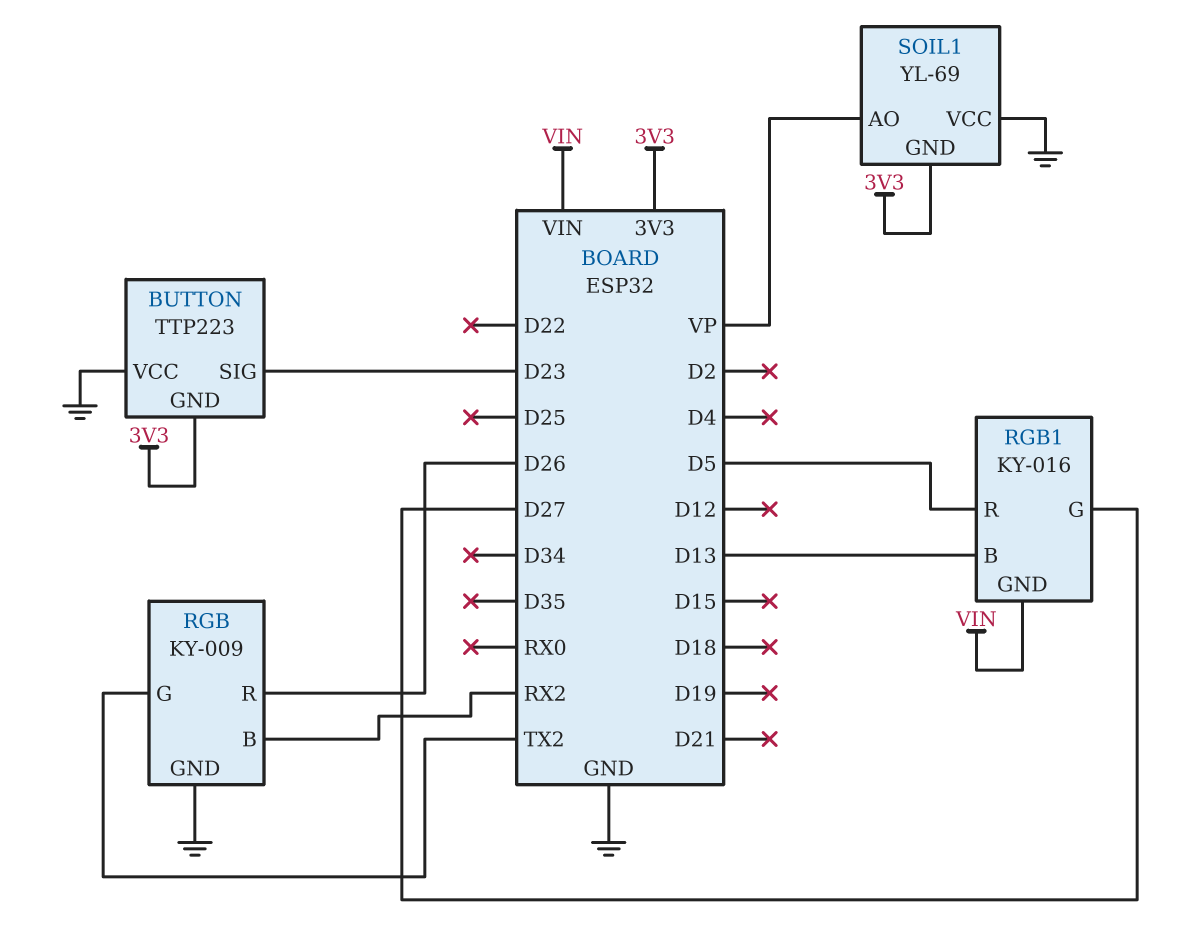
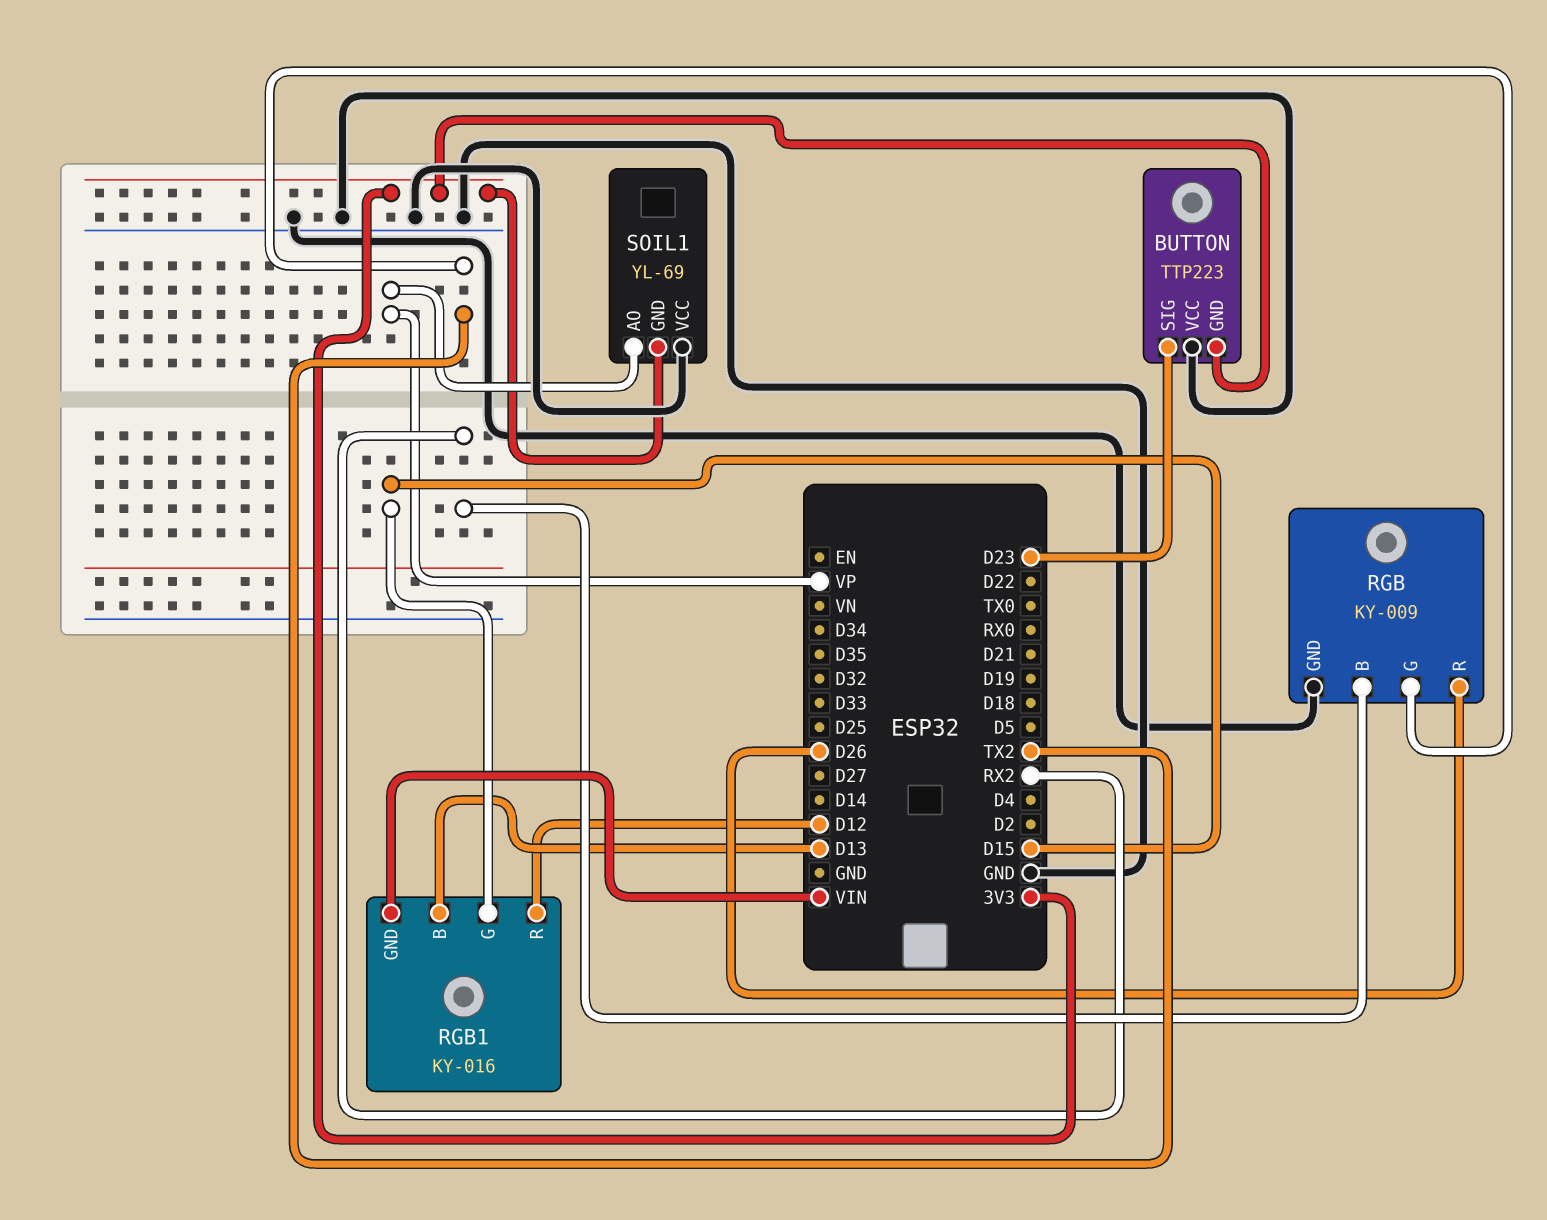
RGB1 pin G: D27 -> D15
RGB1 pin R: D5 -> D12

